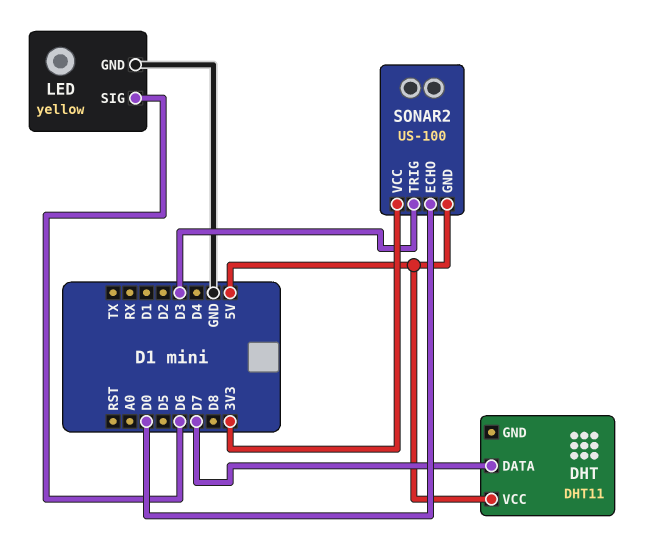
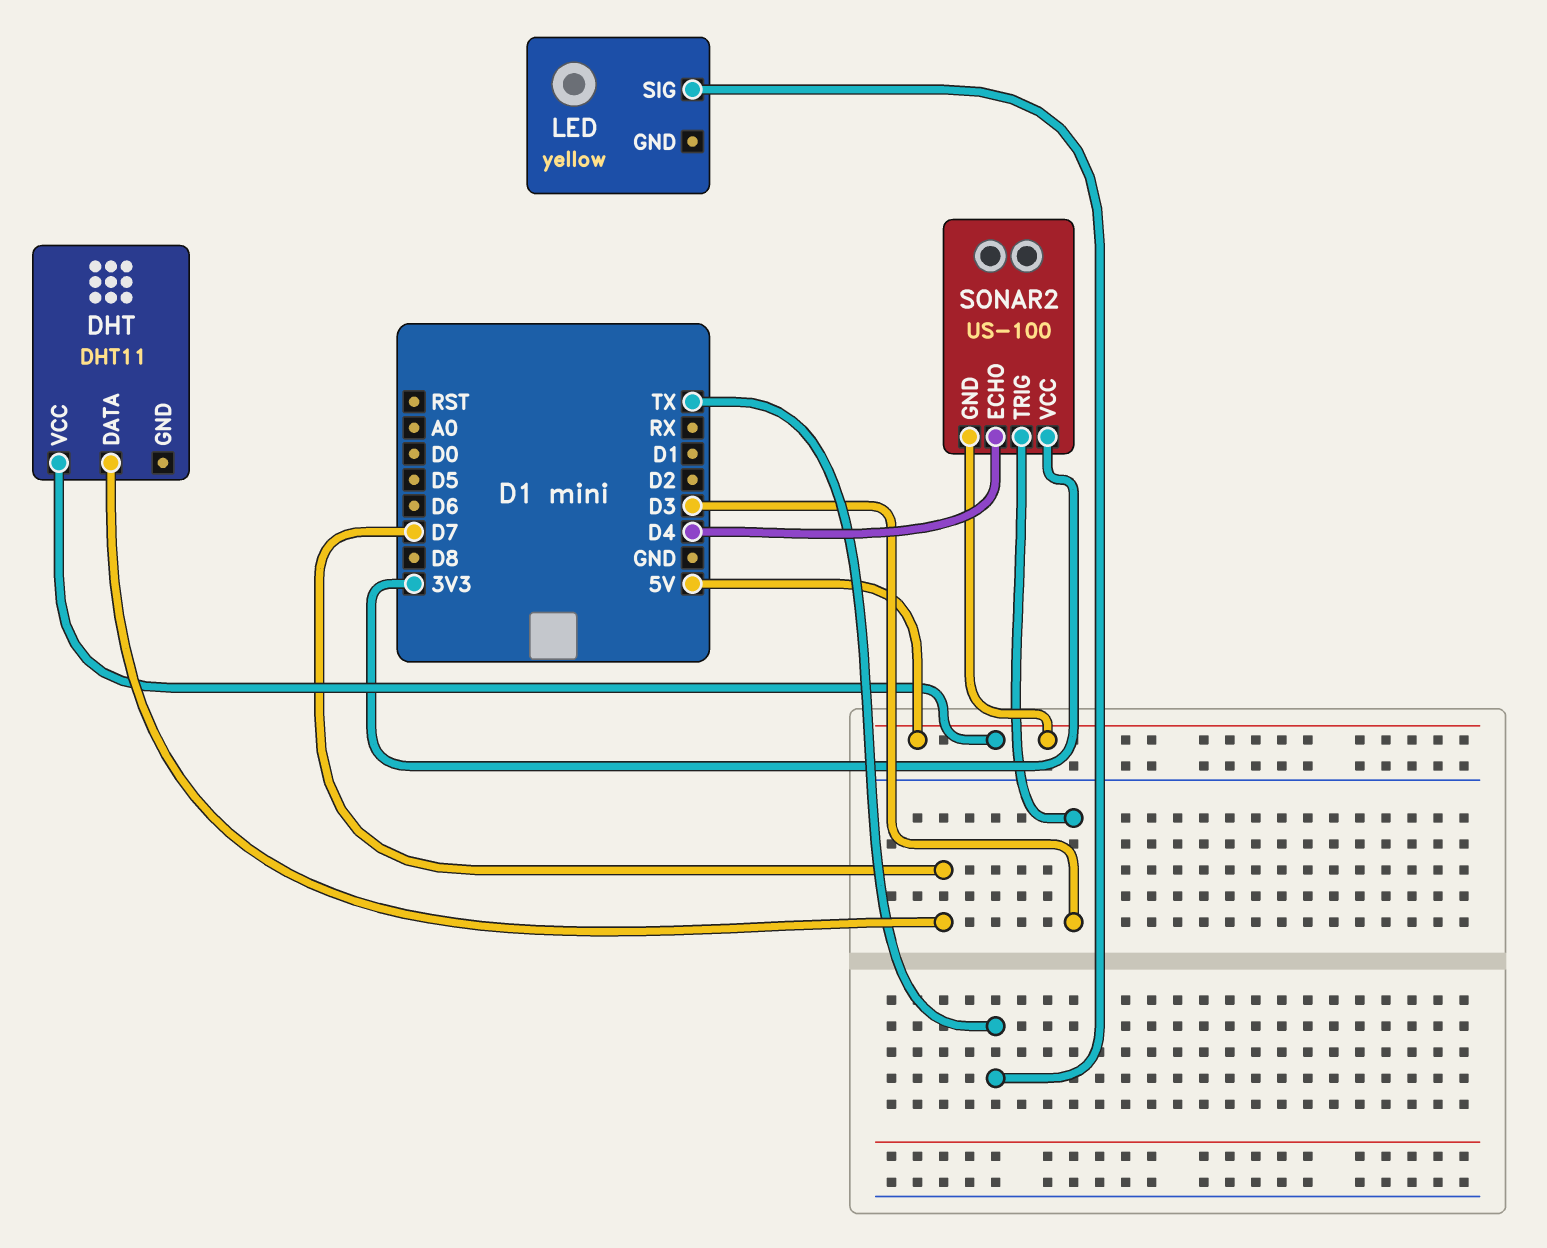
LED pin GND: GND -> none
LED pin SIG: D6 -> TX
SONAR2 pin ECHO: D0 -> D4

